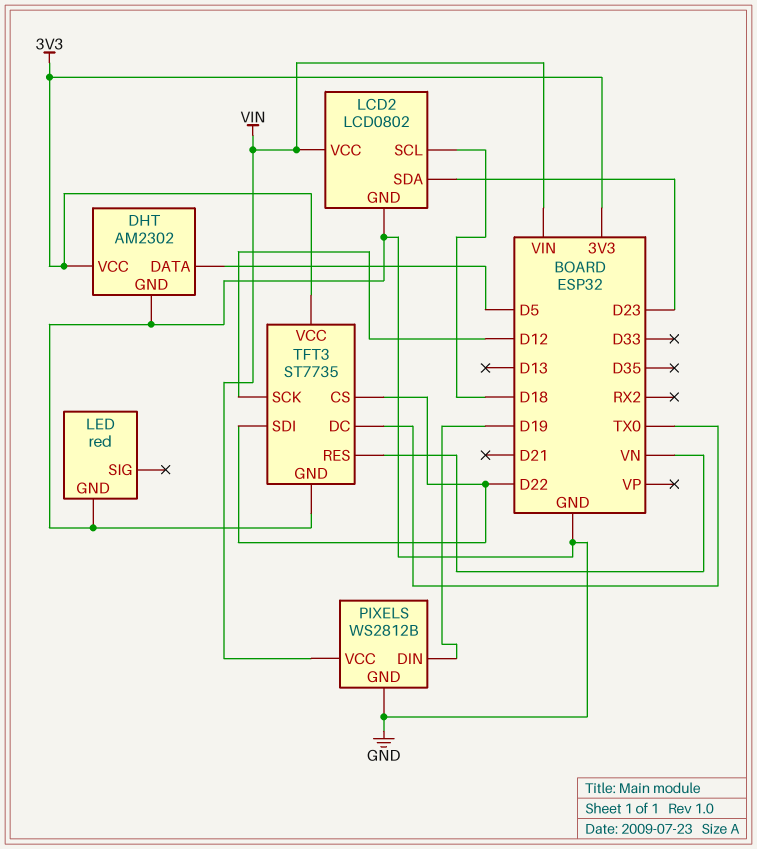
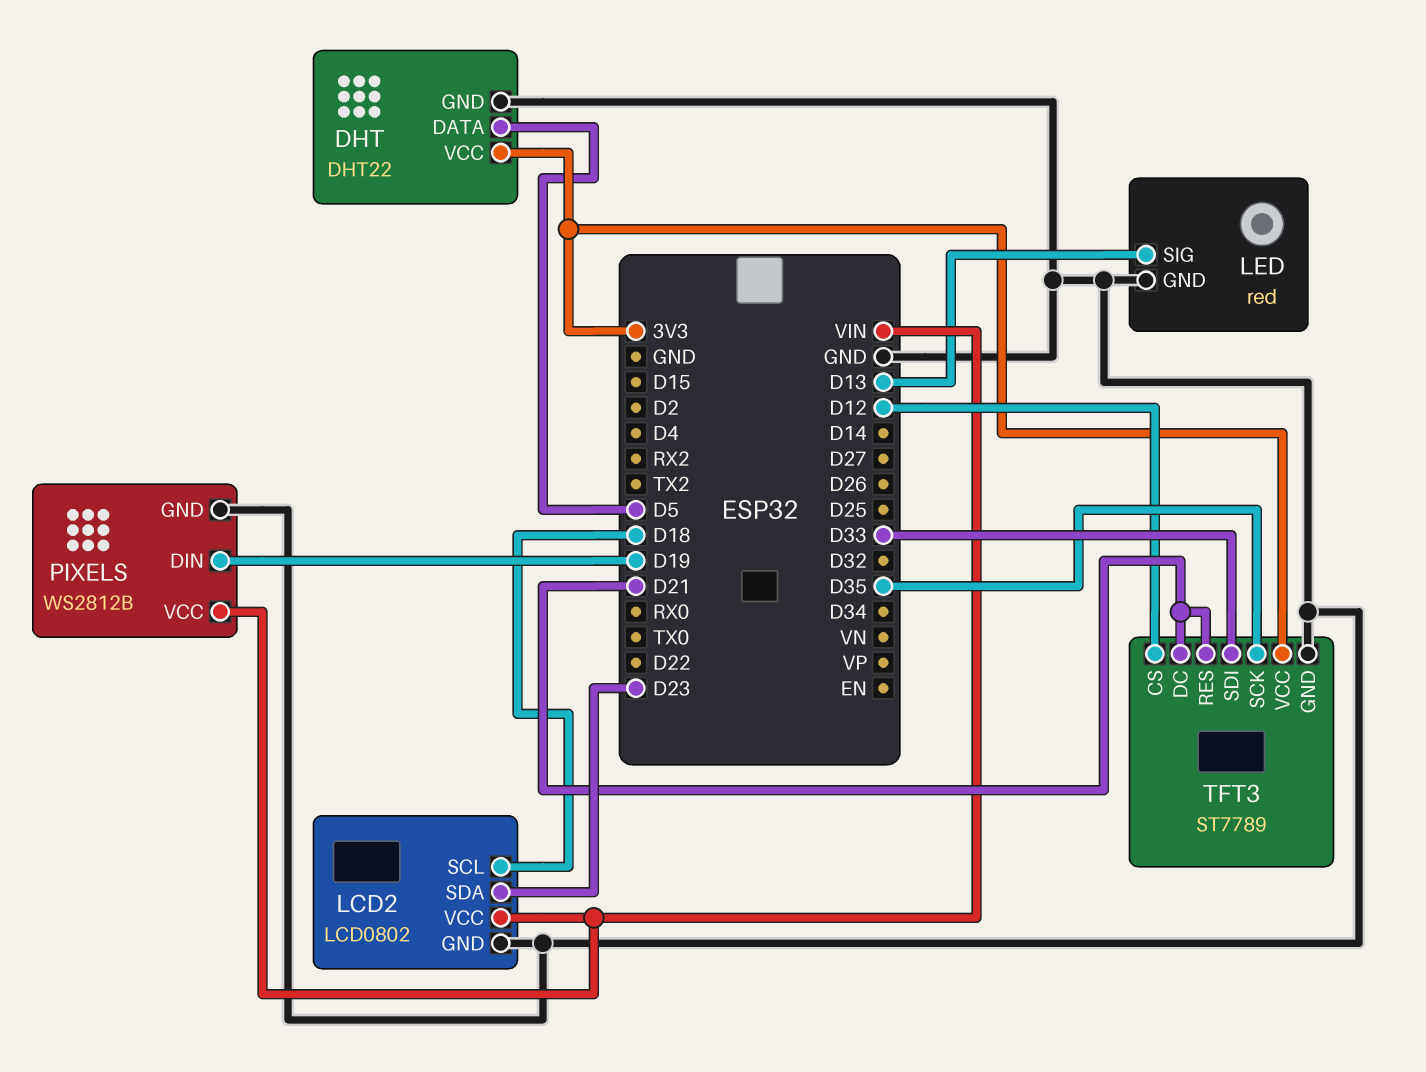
DHT: AM2302 -> DHT22
LED pin SIG: none -> D13
TFT3: ST7735 -> ST7789
TFT3 pin CS: D22 -> D12
TFT3 pin DC: TX0 -> D21
TFT3 pin RES: VN -> D21
TFT3 pin SCK: D12 -> D35
TFT3 pin SDI: D22 -> D33

